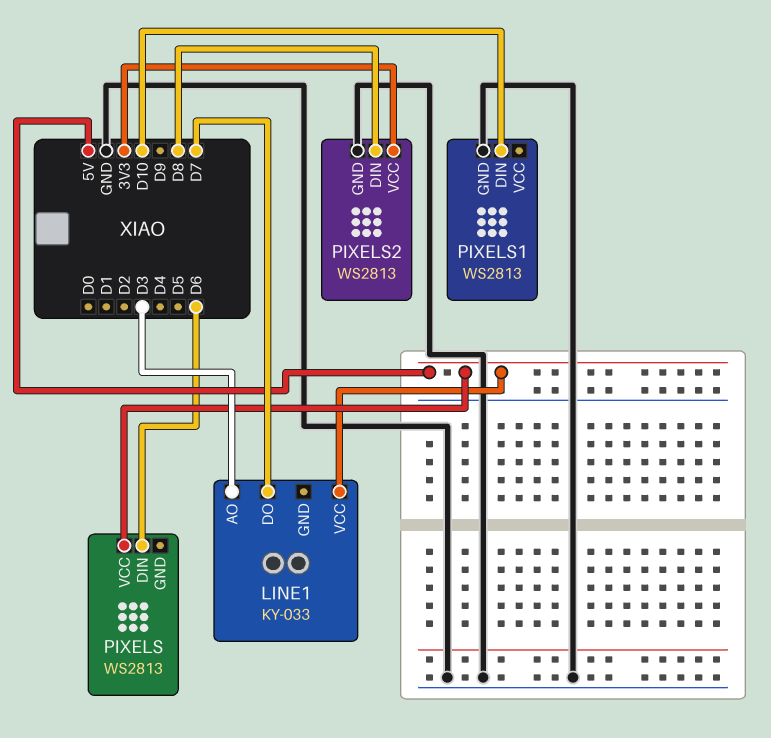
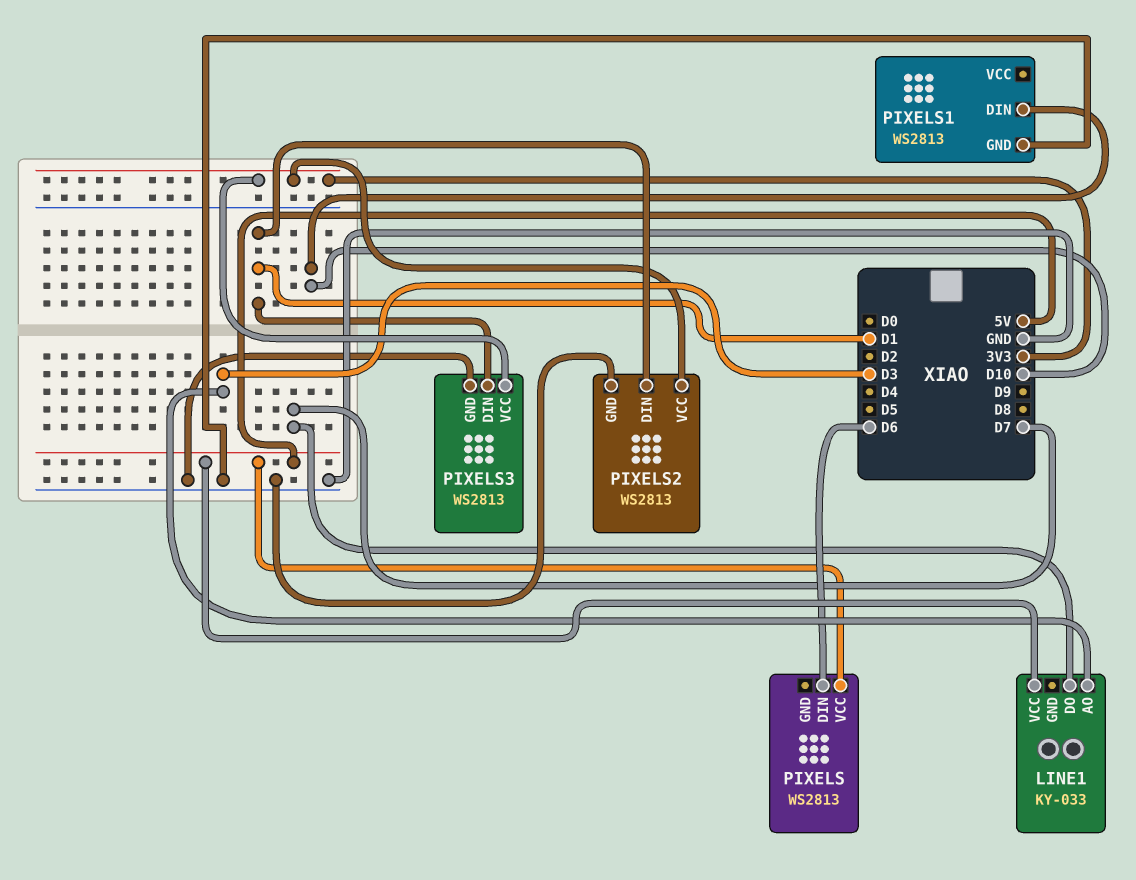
PIXELS2 pin DIN: D8 -> D1
PIXELS3: none -> WS2813
PIXELS3 pin DIN: none -> D1
PIXELS3 pin GND: none -> GND
PIXELS3 pin VCC: none -> 3V3

